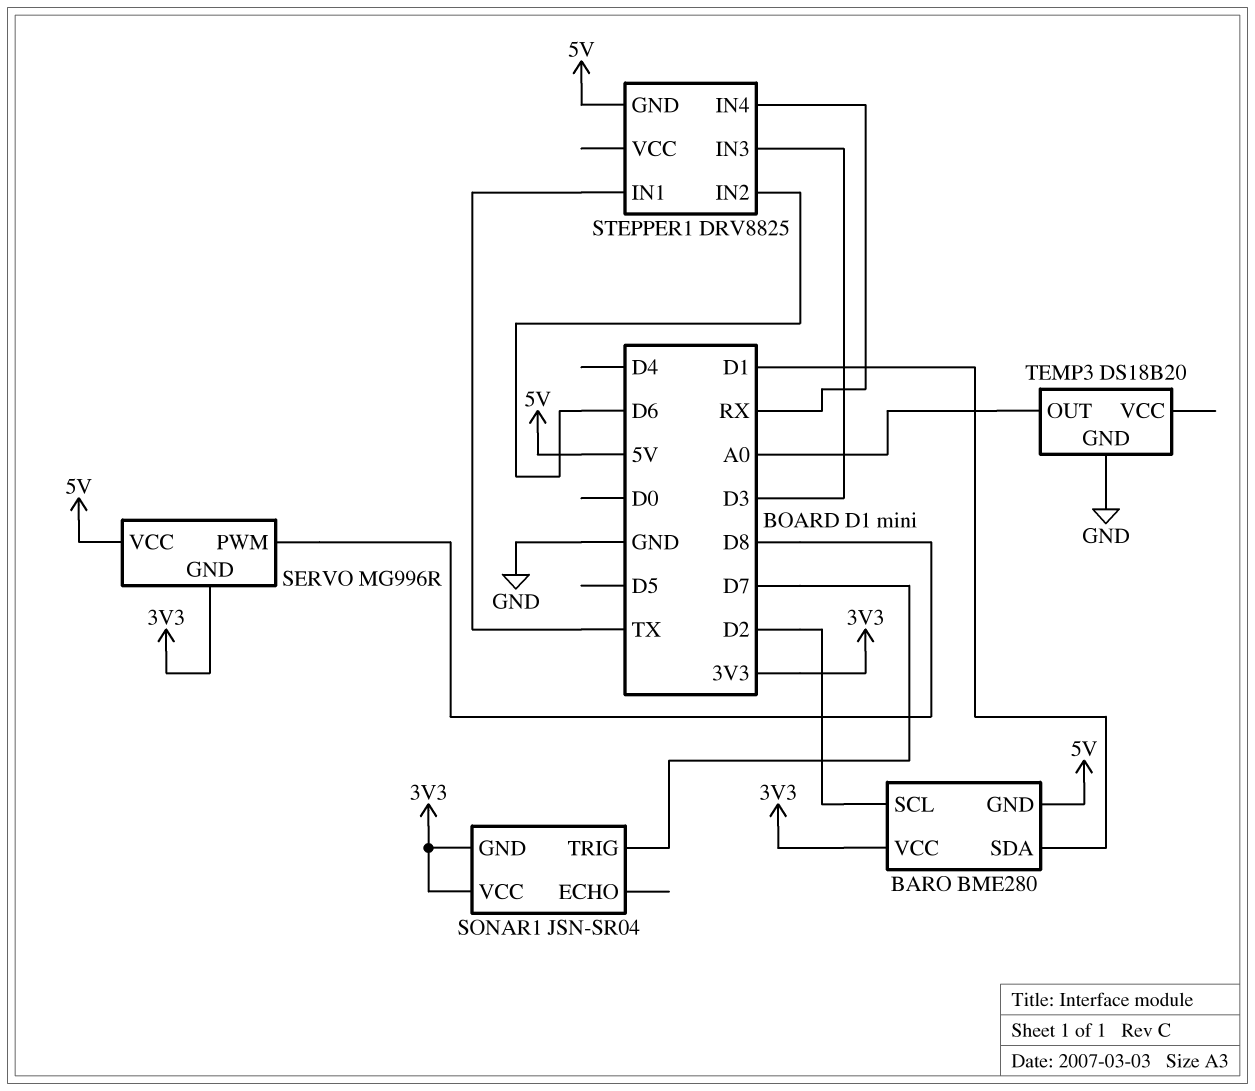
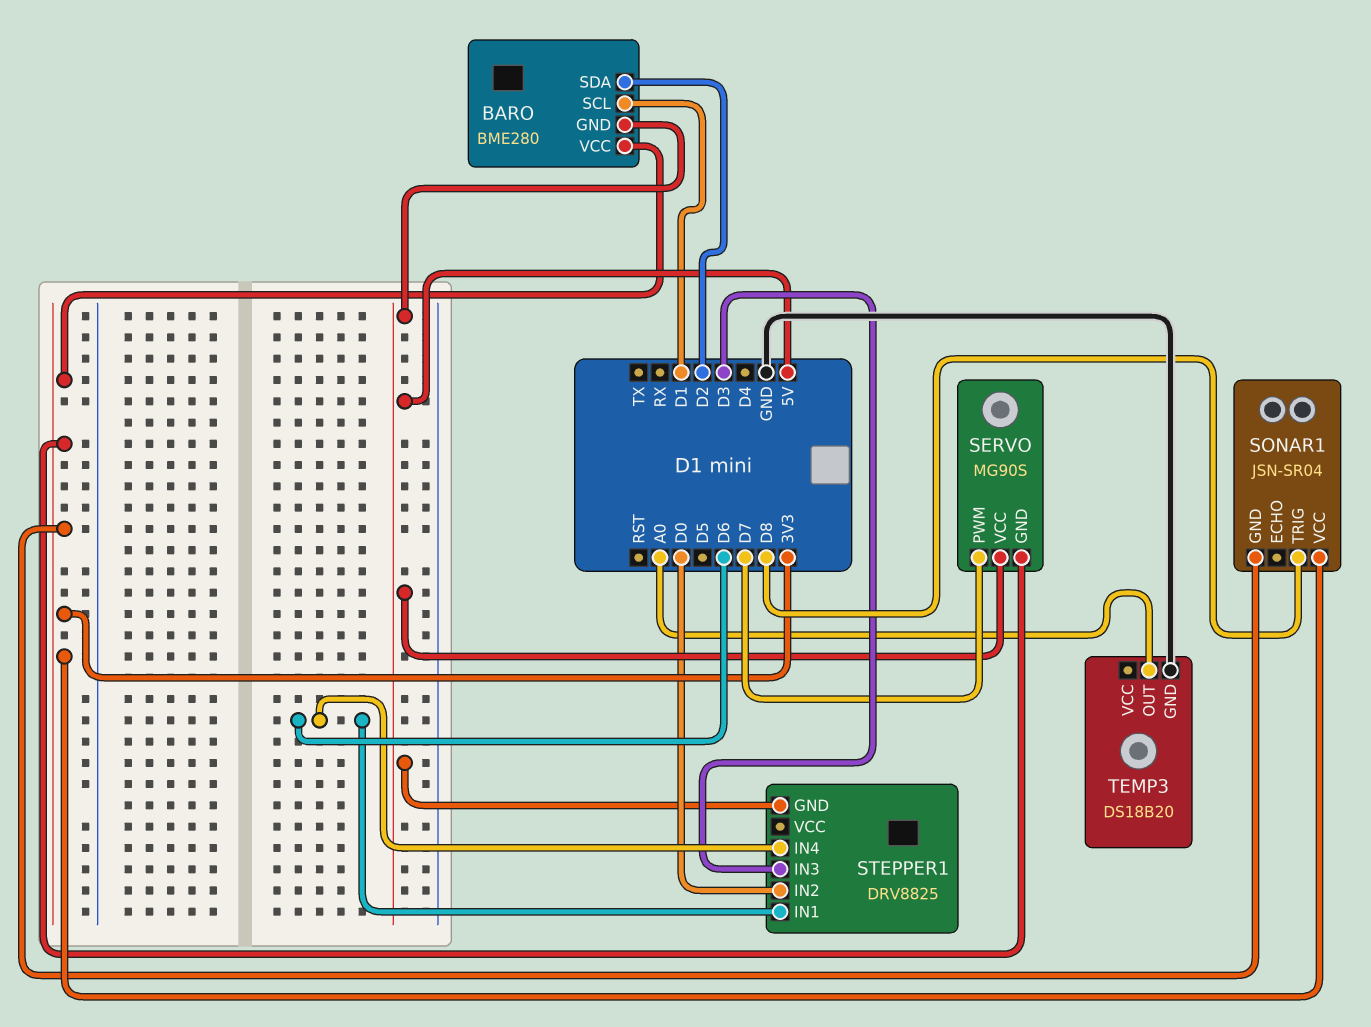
BARO pin SCL: D2 -> D1
BARO pin SDA: D1 -> D2
SERVO: MG996R -> MG90S
SERVO pin PWM: D8 -> D7
SONAR1 pin TRIG: D7 -> D8
STEPPER1 pin IN1: TX -> D6
STEPPER1 pin IN2: D6 -> D0
STEPPER1 pin IN4: RX -> D6

